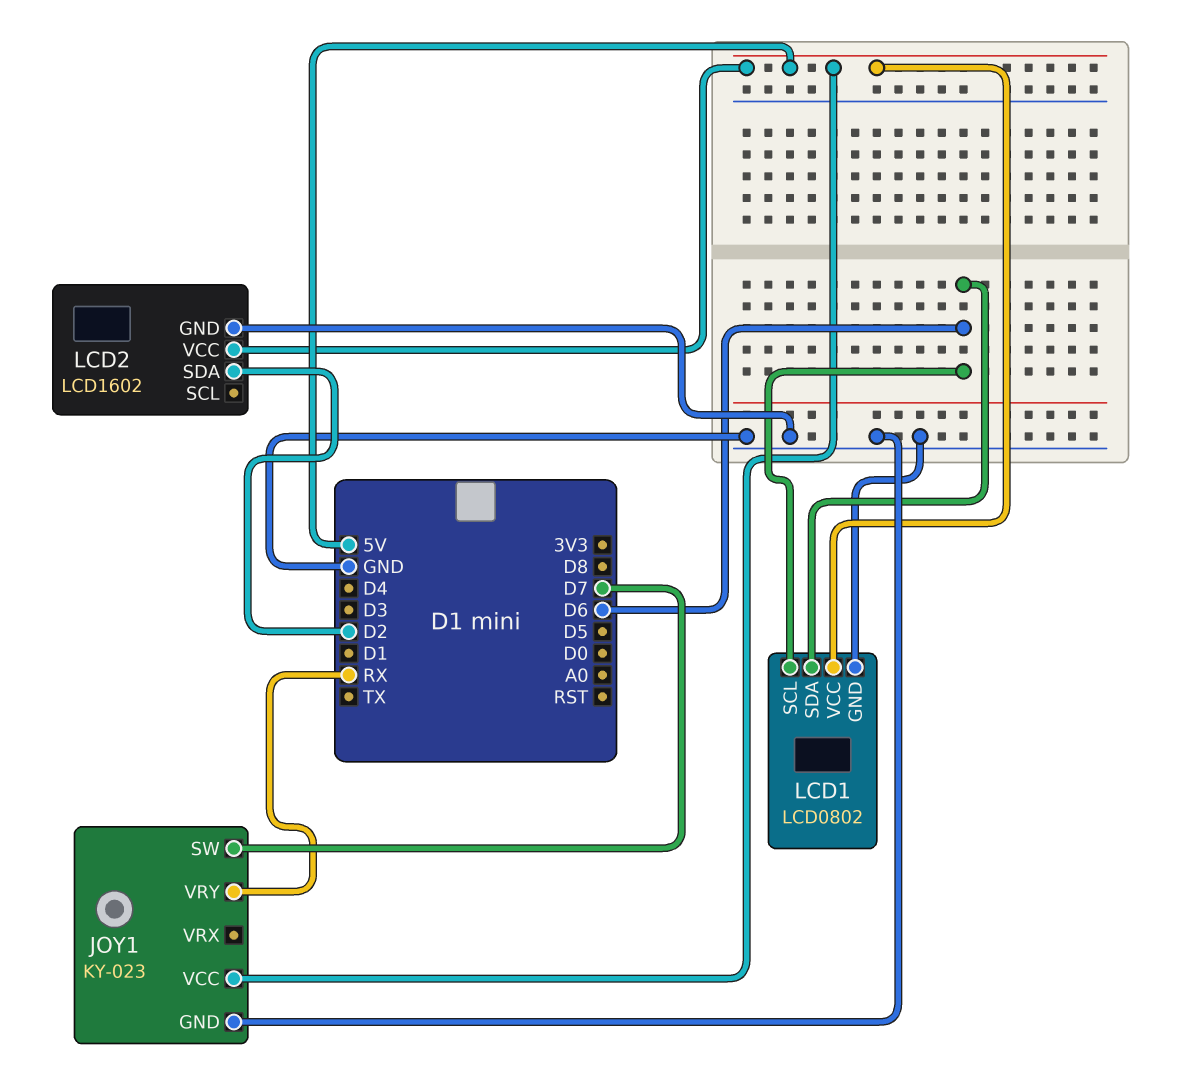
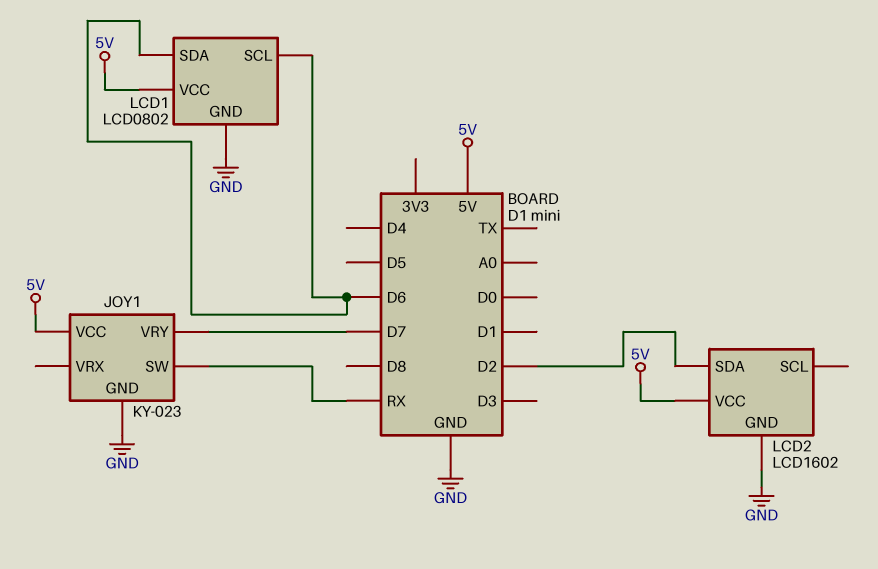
JOY1 pin SW: D7 -> RX
JOY1 pin VRY: RX -> D7

